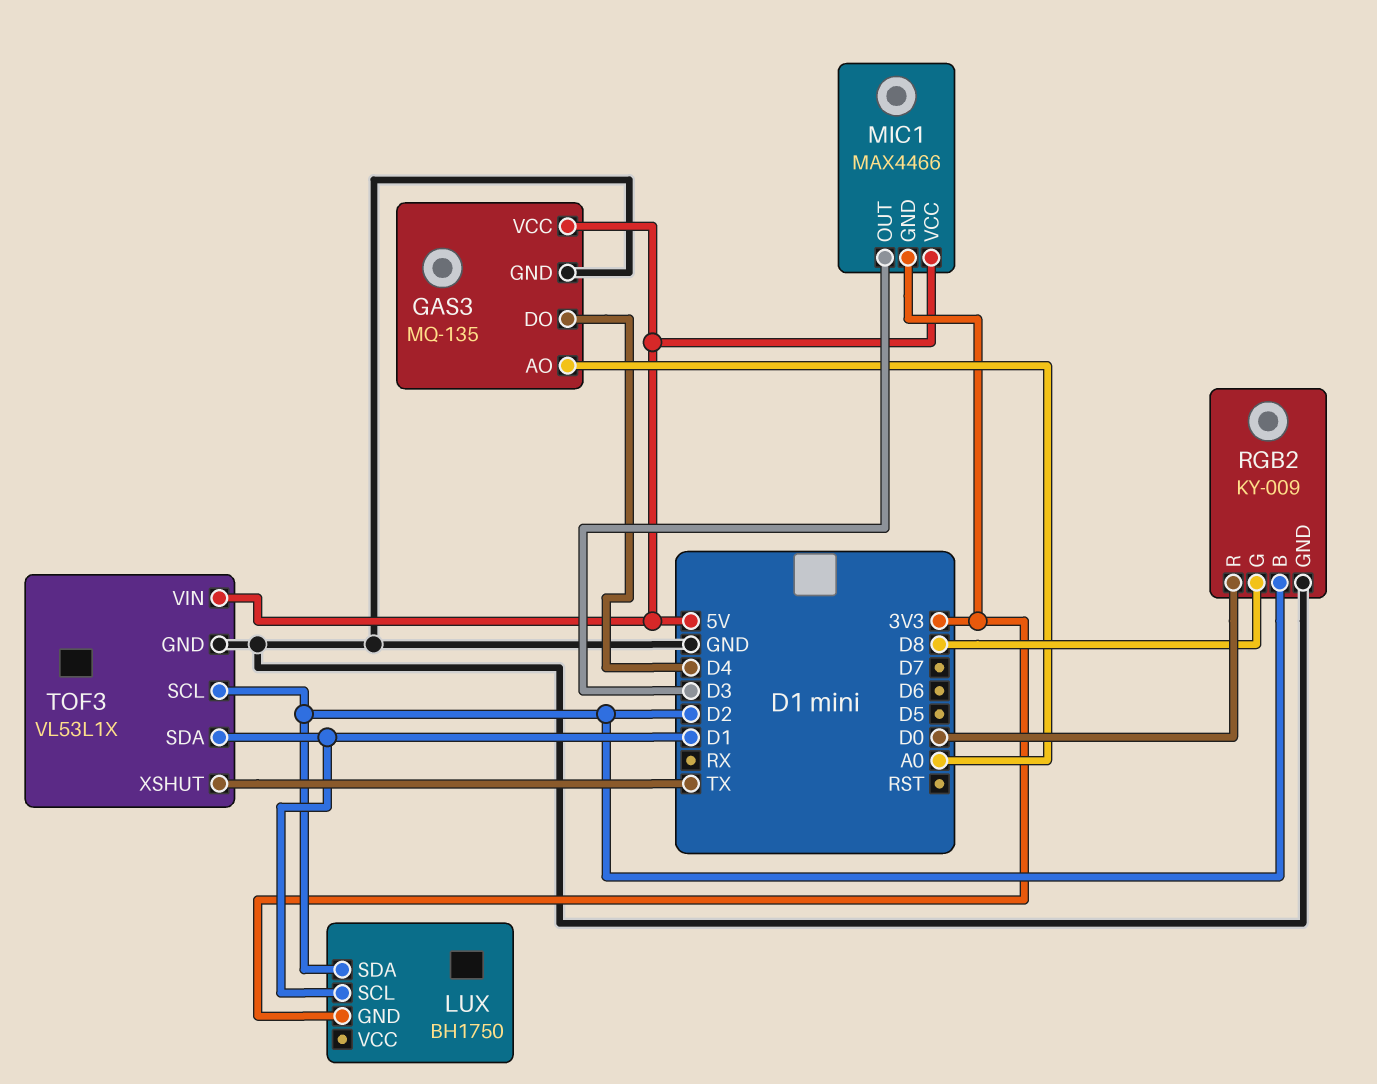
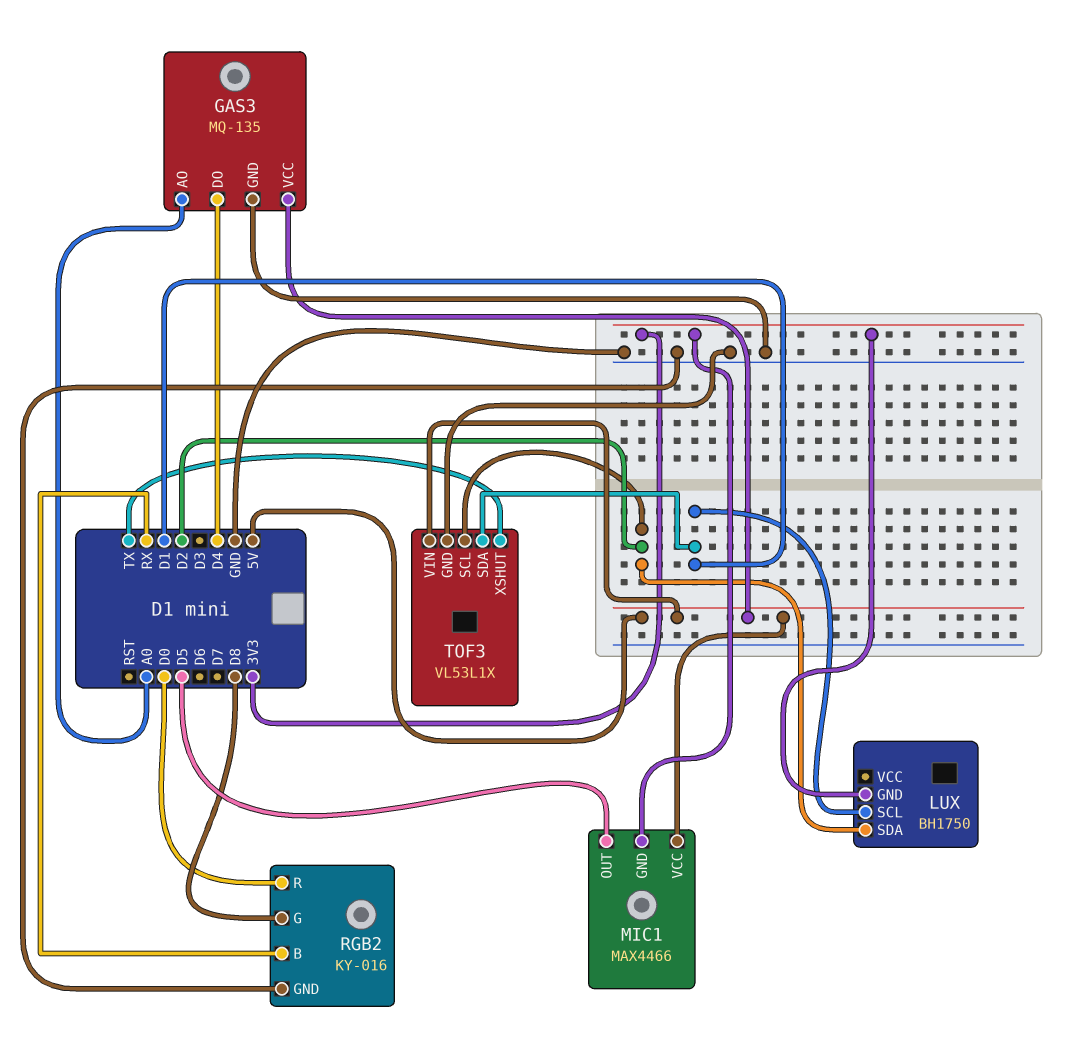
MIC1 pin OUT: D3 -> D5
RGB2: KY-009 -> KY-016
RGB2 pin B: D2 -> RX

